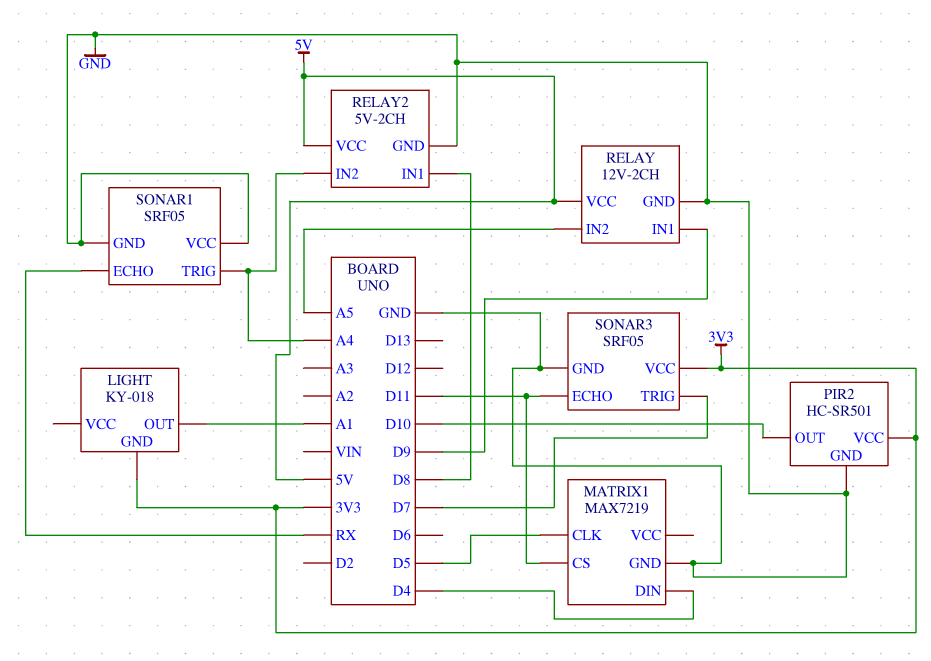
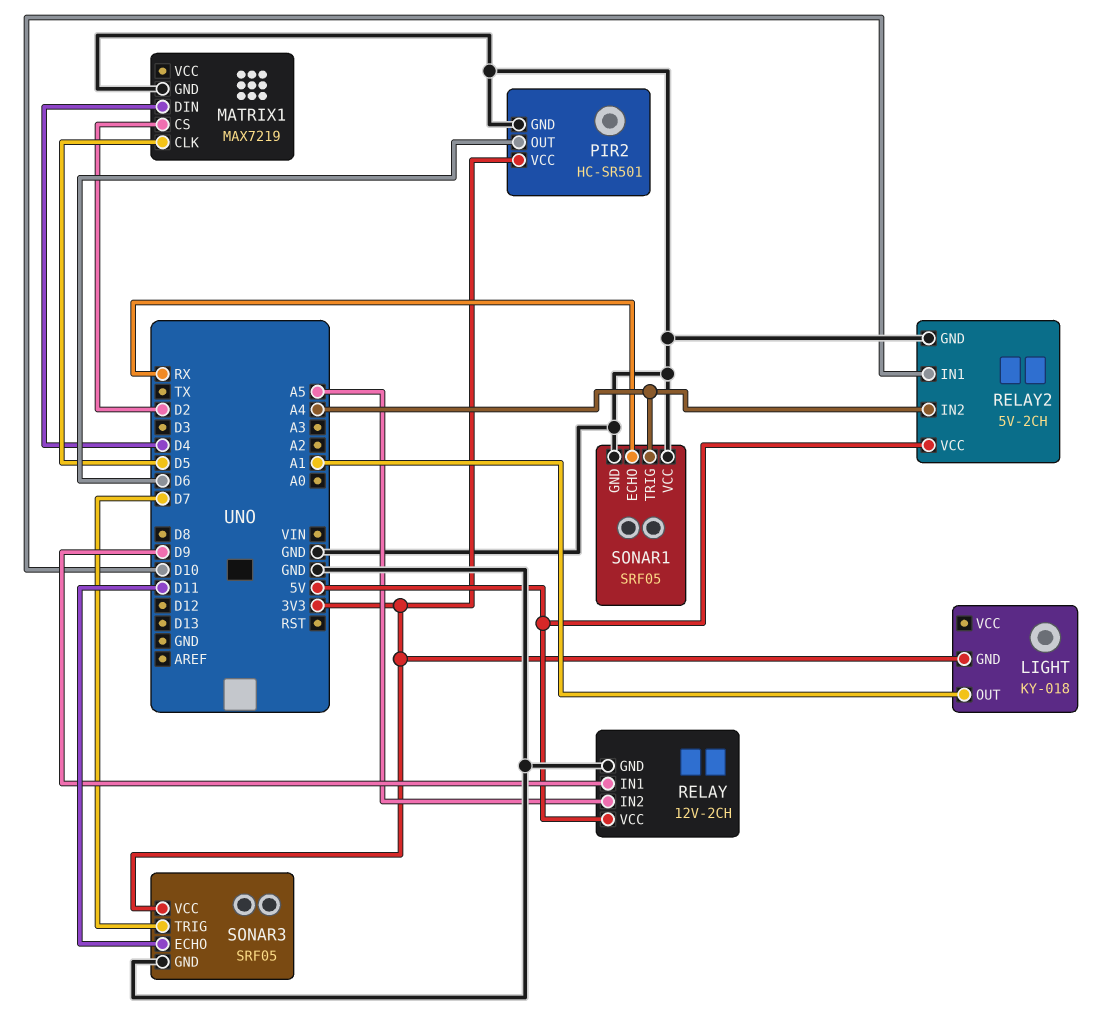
MATRIX1 pin CS: D11 -> D2
PIR2 pin OUT: D10 -> D6
RELAY2 pin IN1: D8 -> D10

